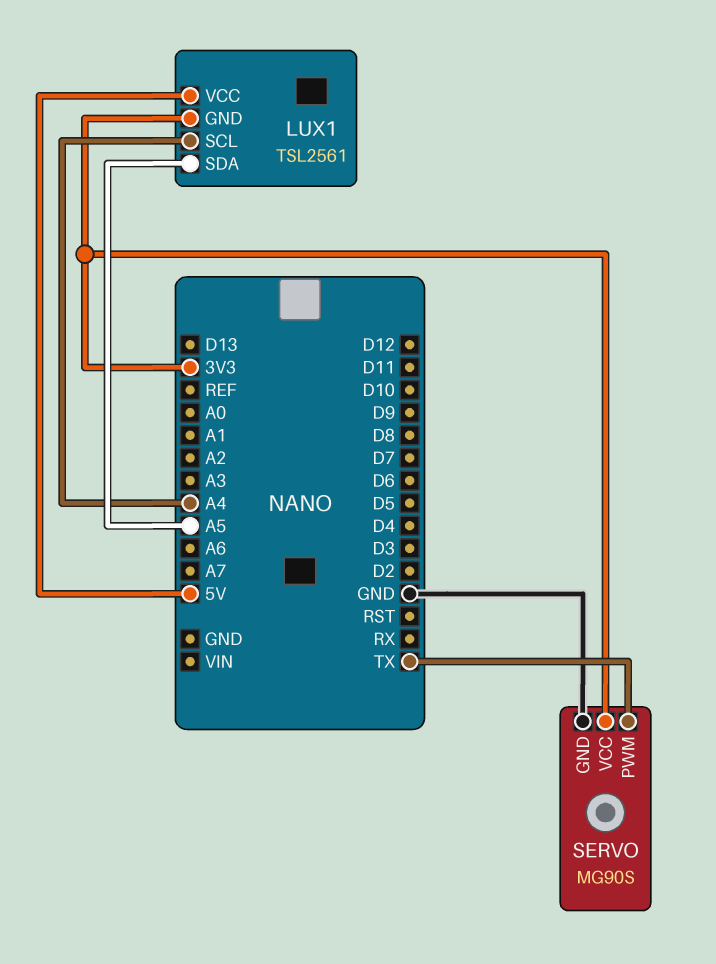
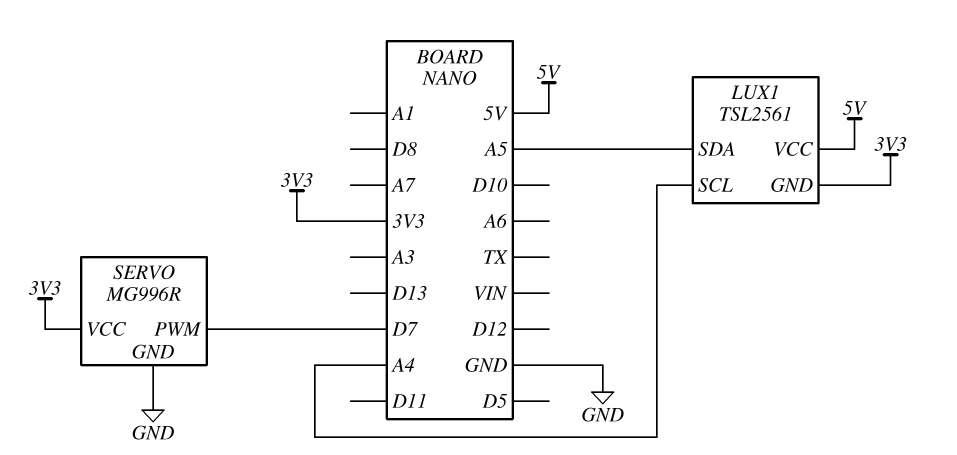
SERVO: MG90S -> MG996R
SERVO pin PWM: TX -> D7

